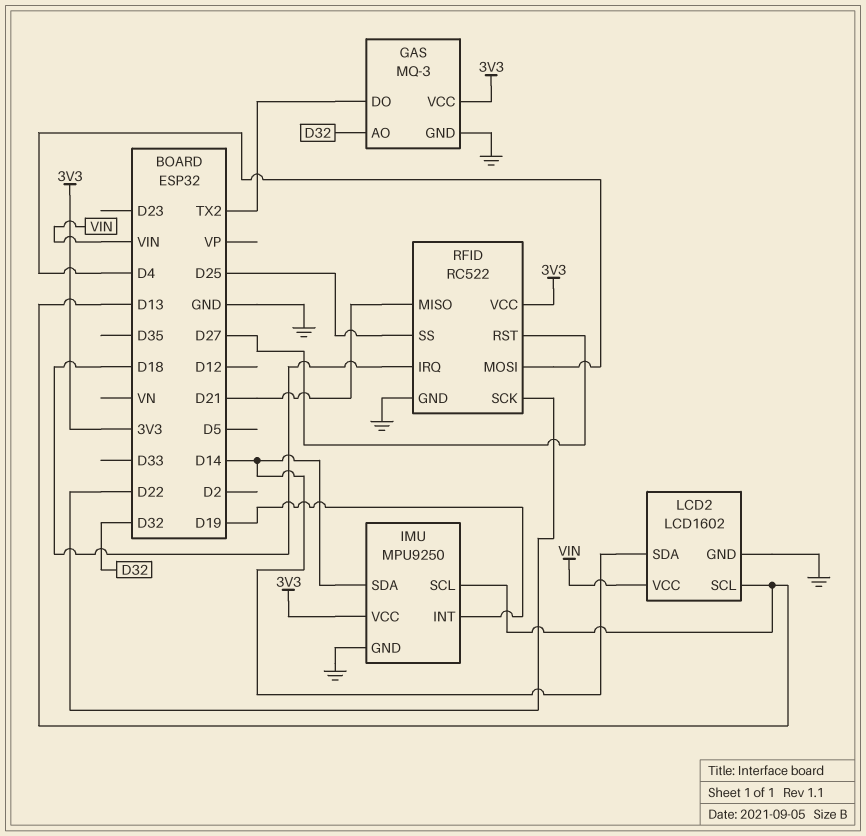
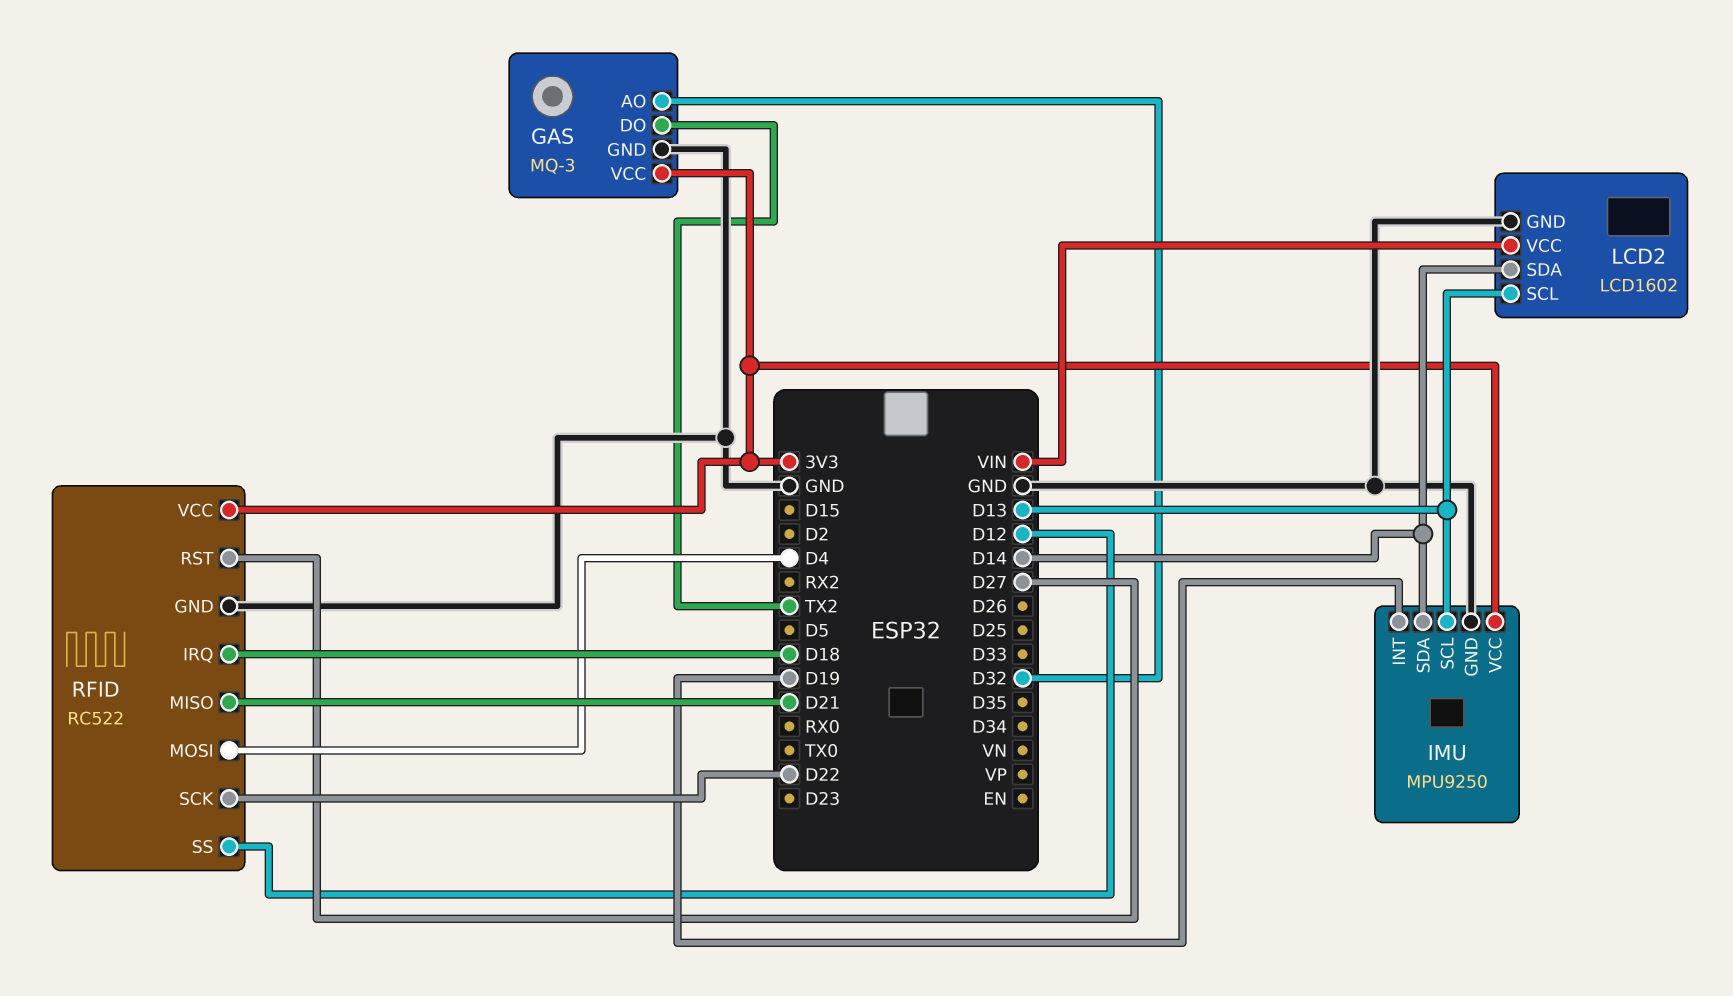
RFID pin SS: D25 -> D12

